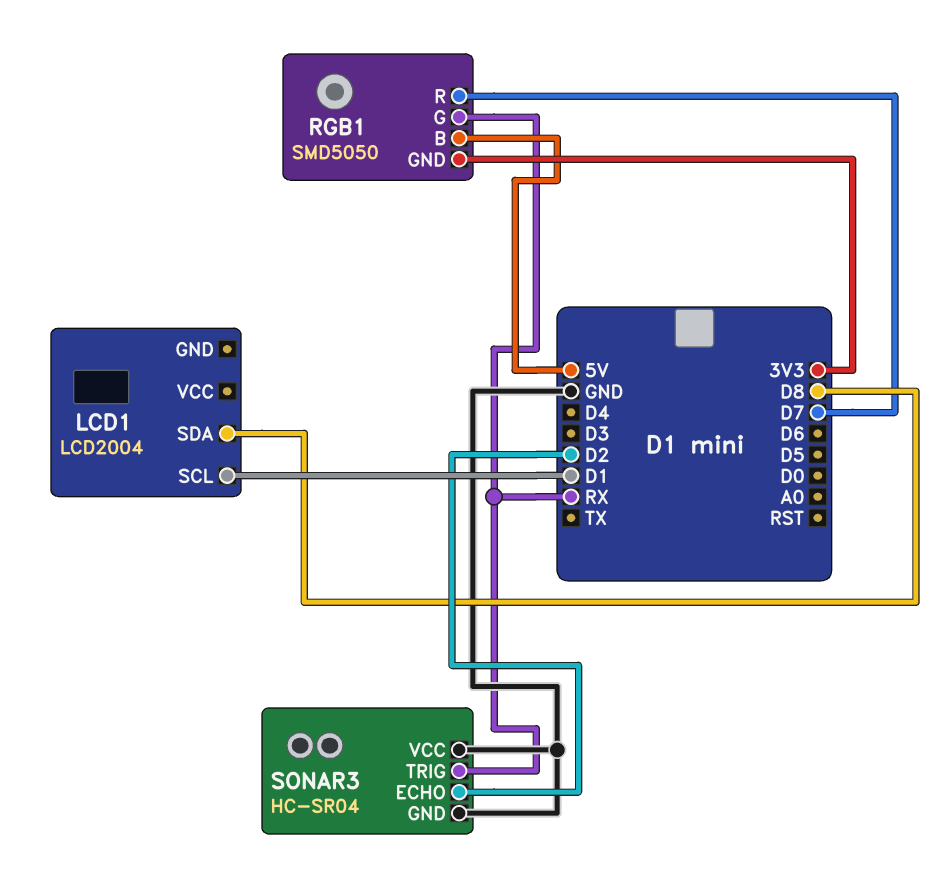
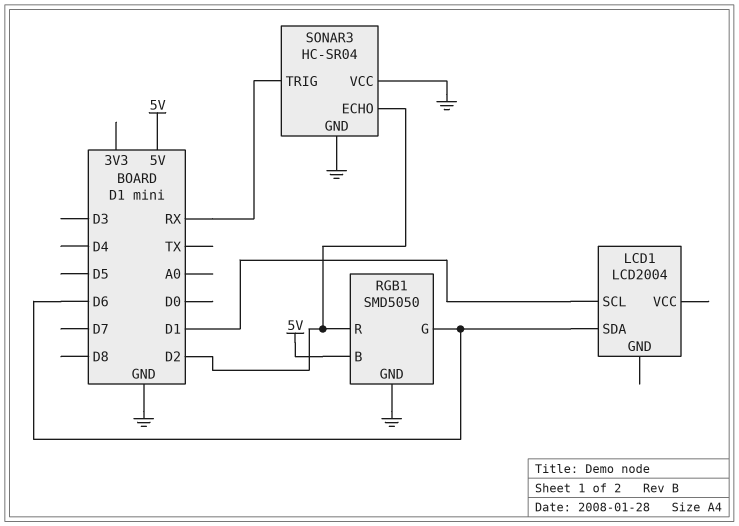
LCD1 pin SDA: D8 -> D6
RGB1 pin G: RX -> D6
RGB1 pin GND: 3V3 -> GND
RGB1 pin R: D7 -> D2

